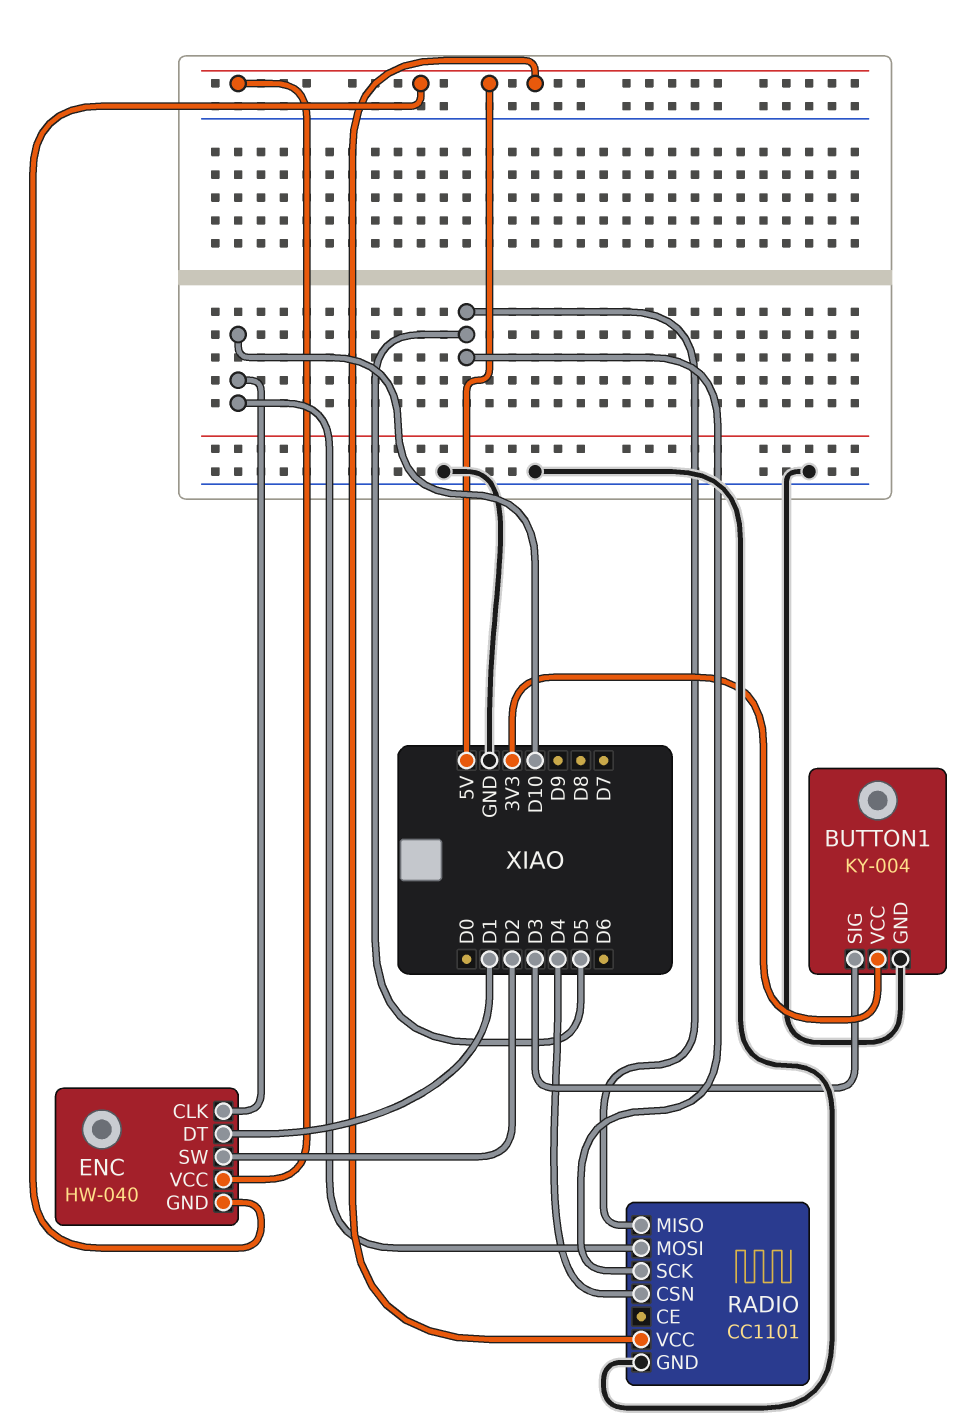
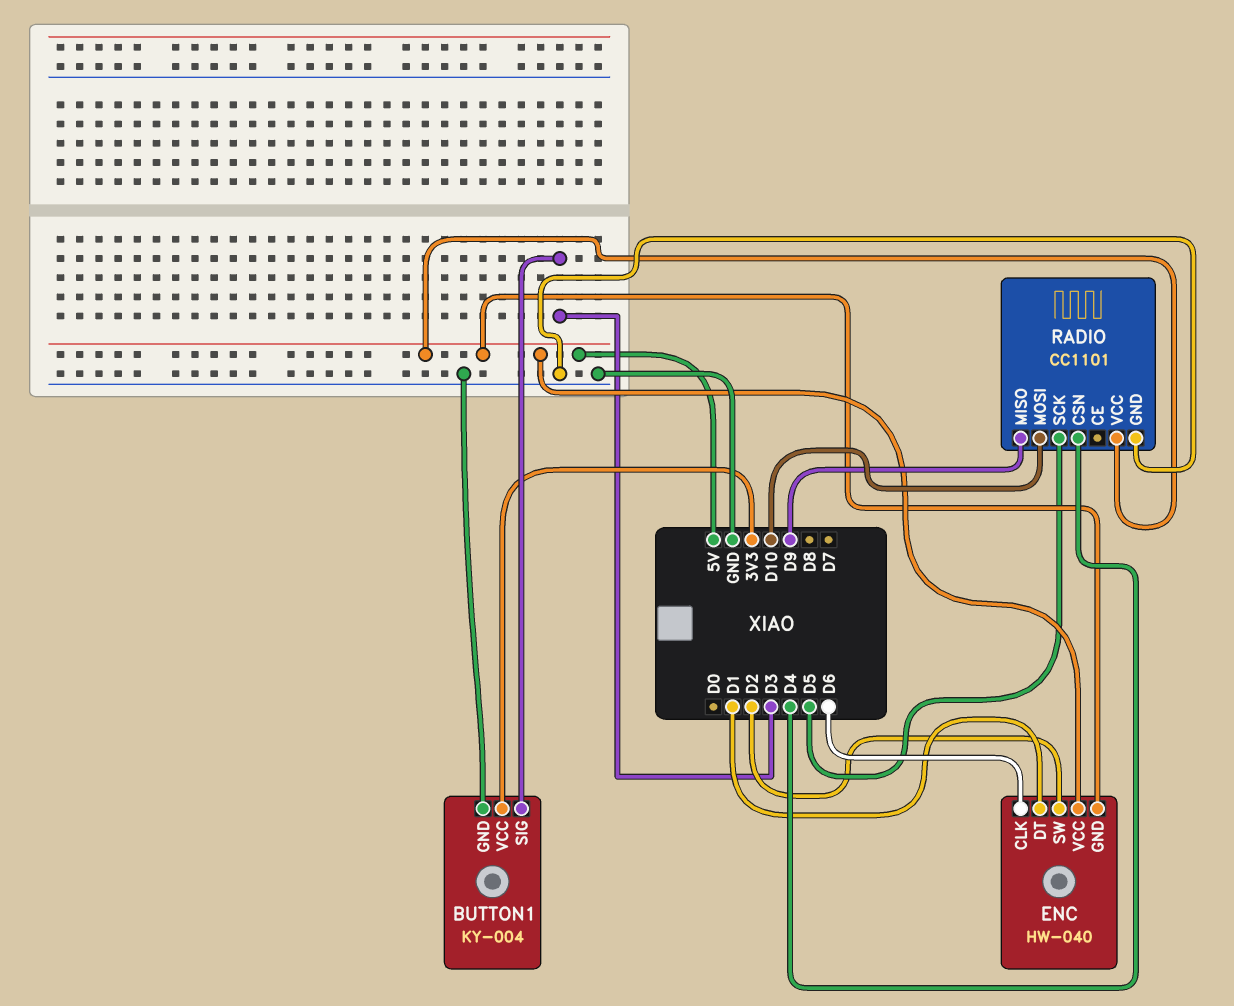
ENC pin CLK: D10 -> D6
RADIO pin MISO: D5 -> D9

